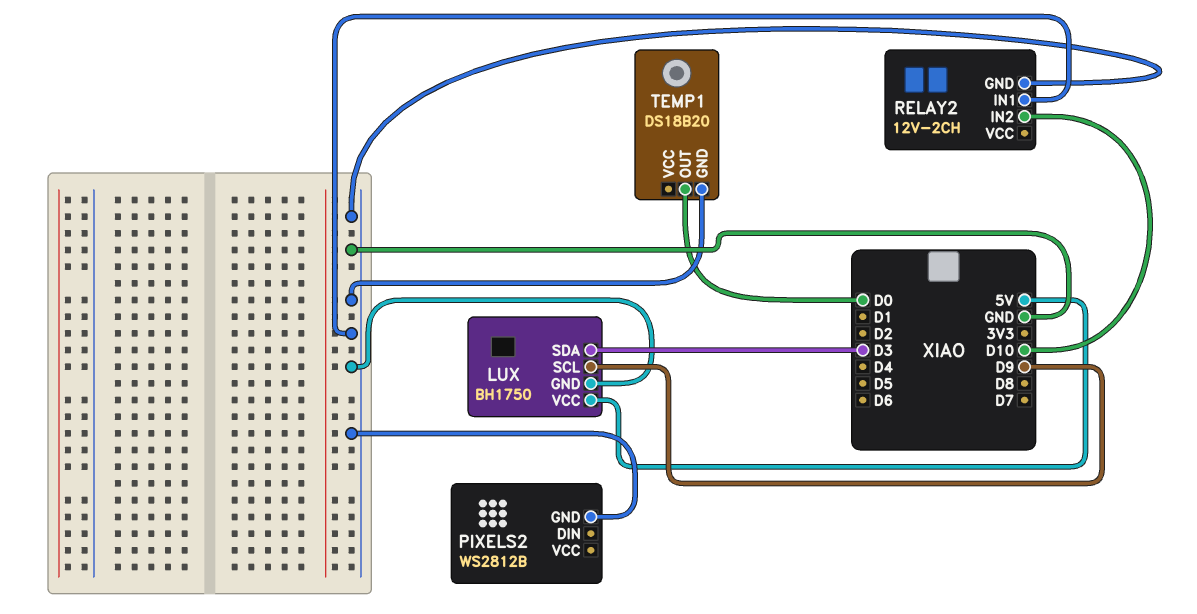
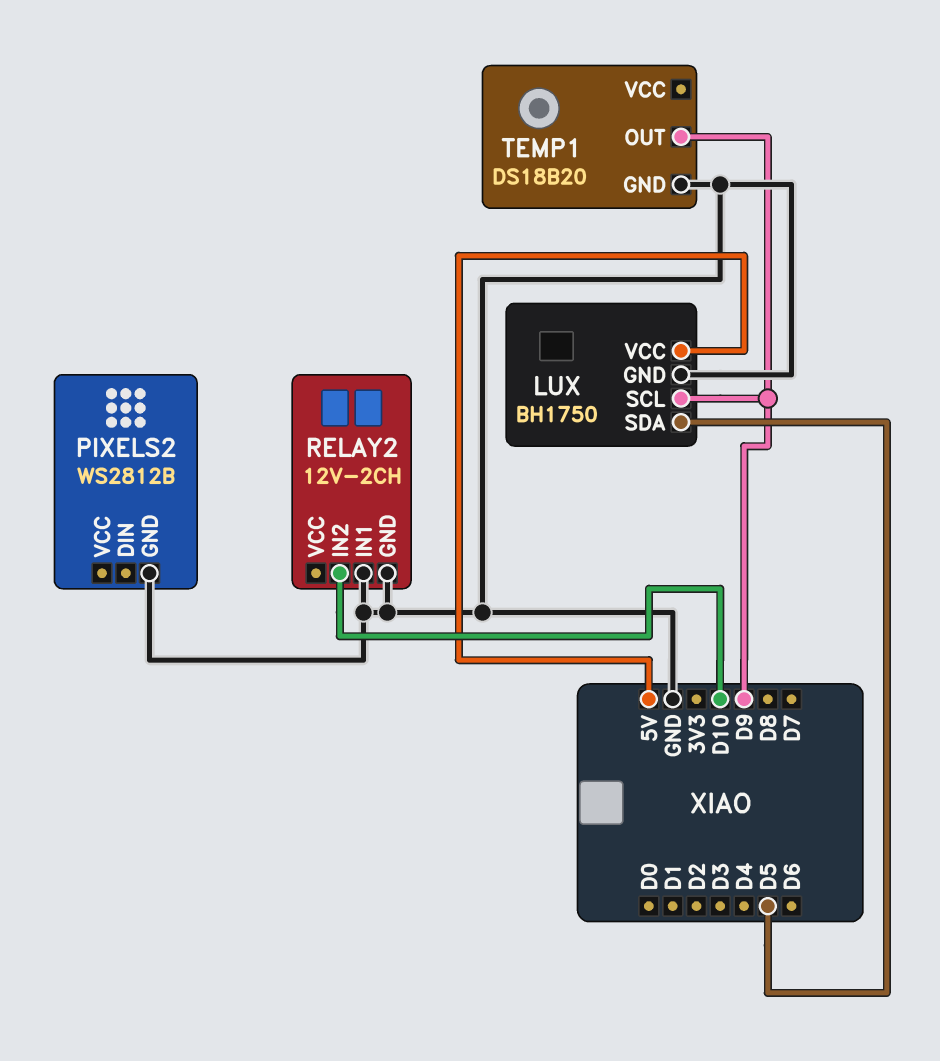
LUX pin SDA: D3 -> D5
TEMP1 pin OUT: D0 -> D9

